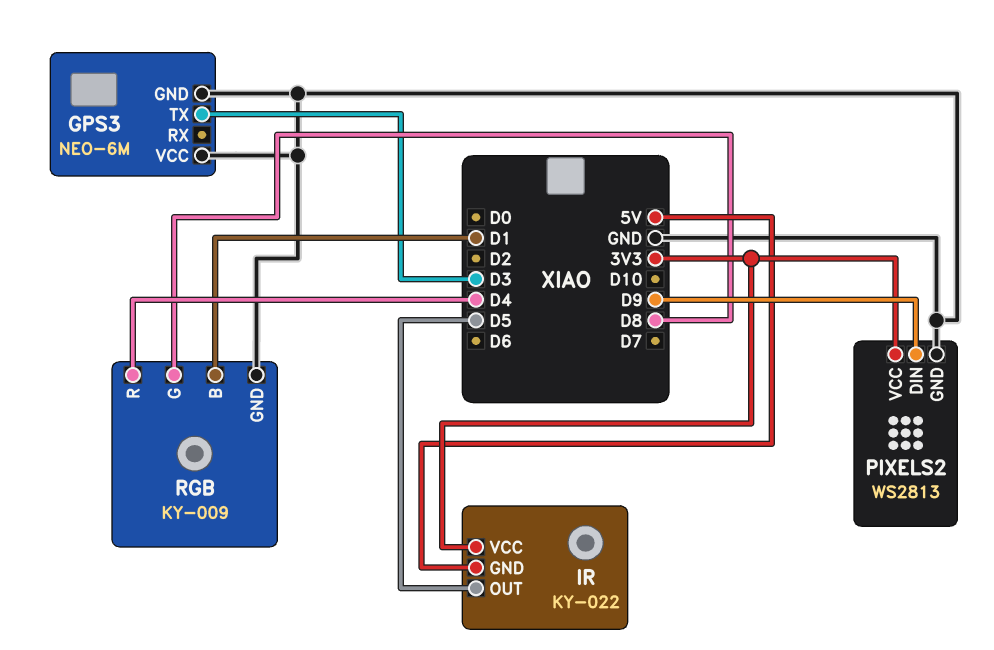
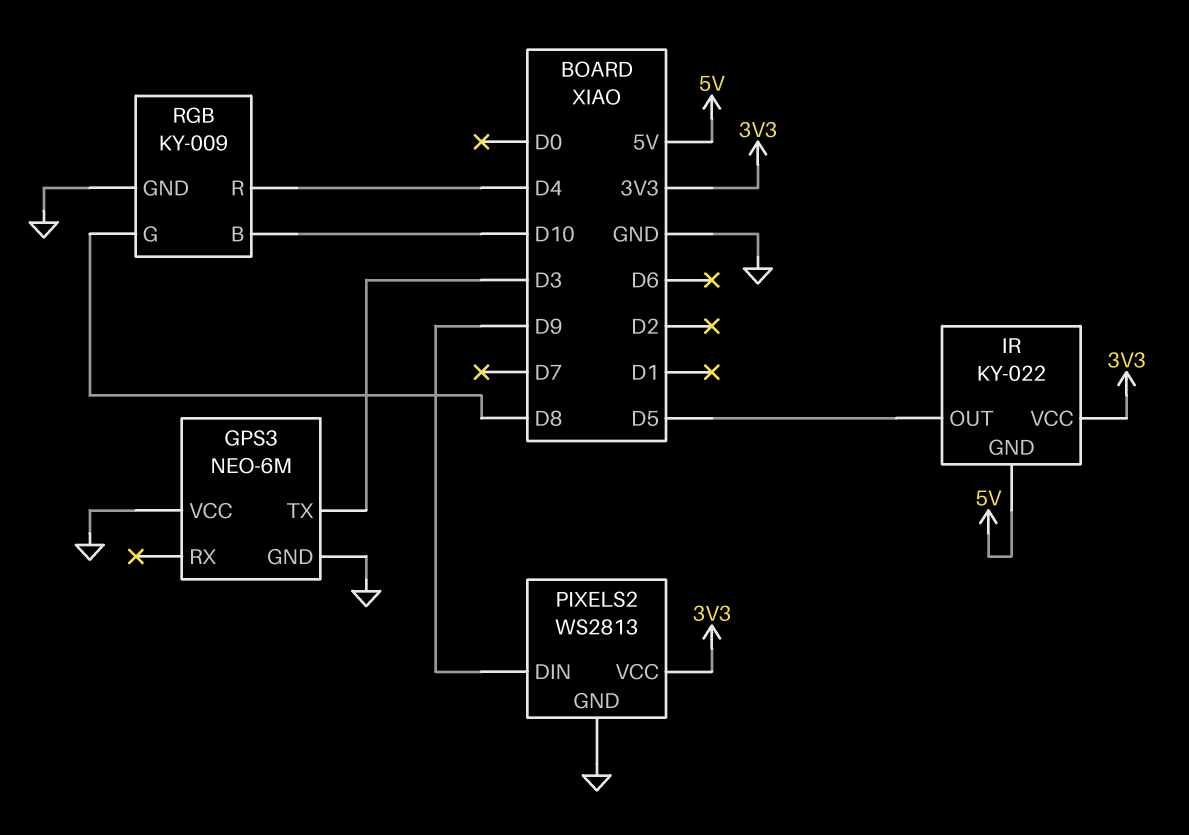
RGB pin B: D1 -> D10

